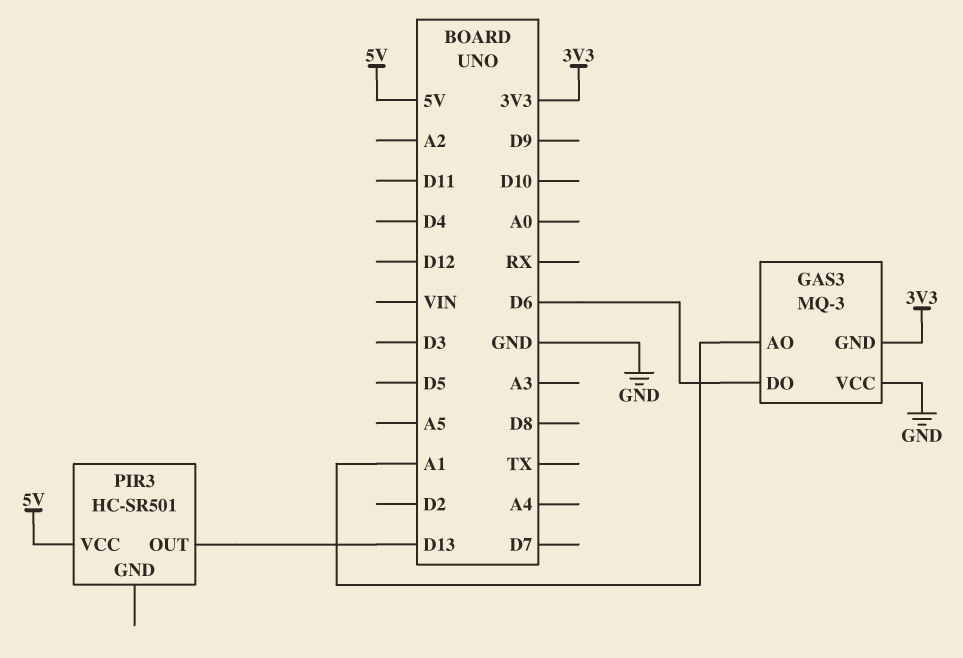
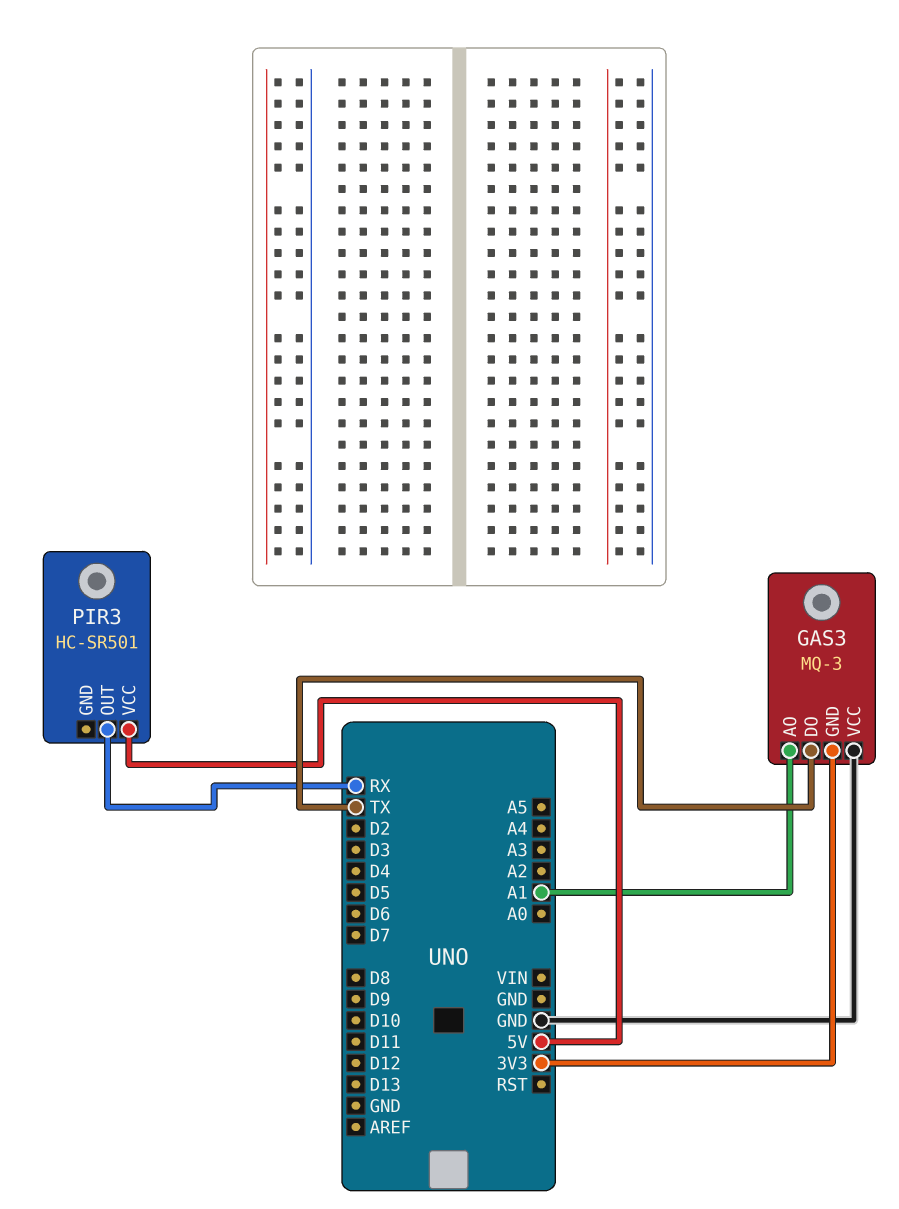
GAS3 pin DO: D6 -> TX
PIR3 pin OUT: D13 -> RX

